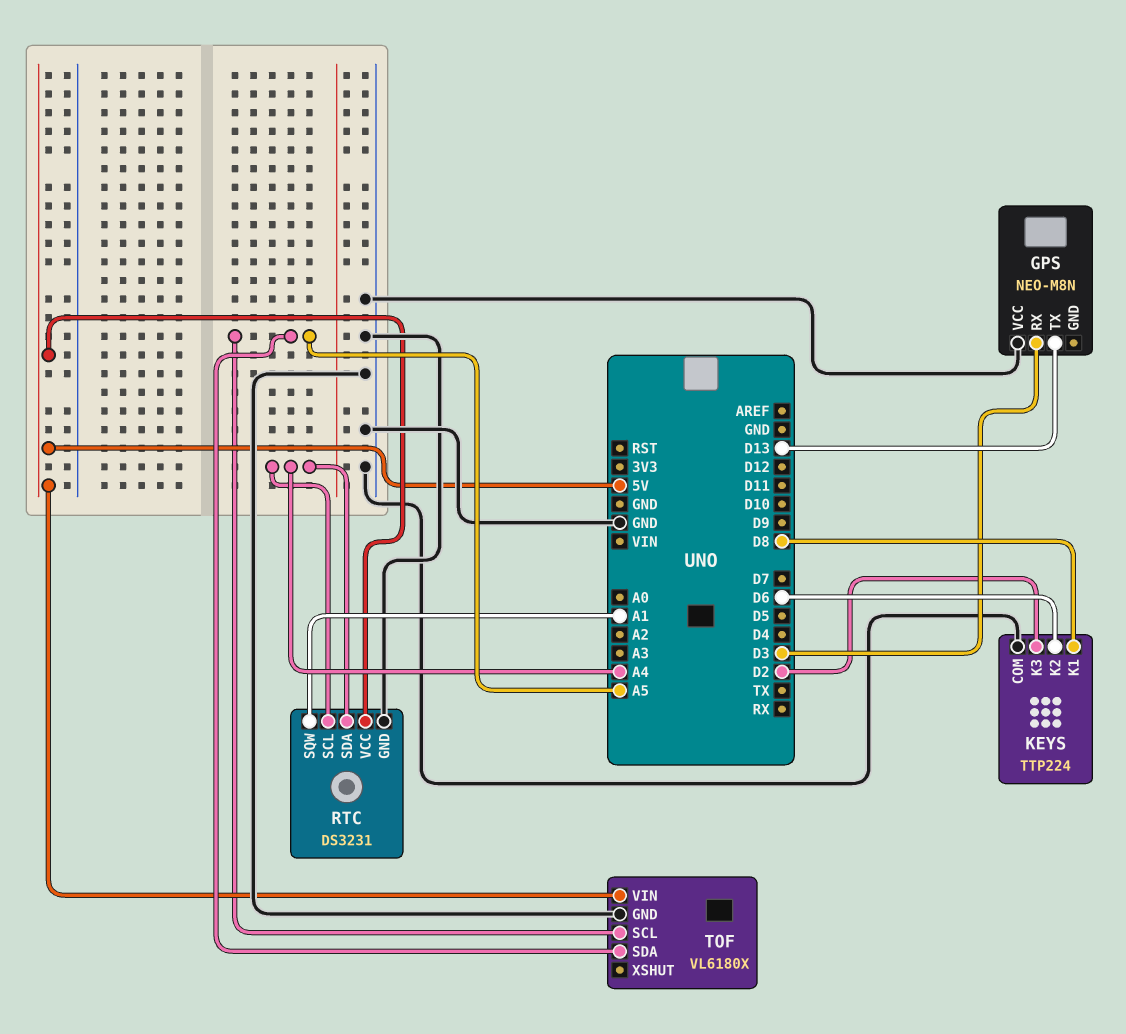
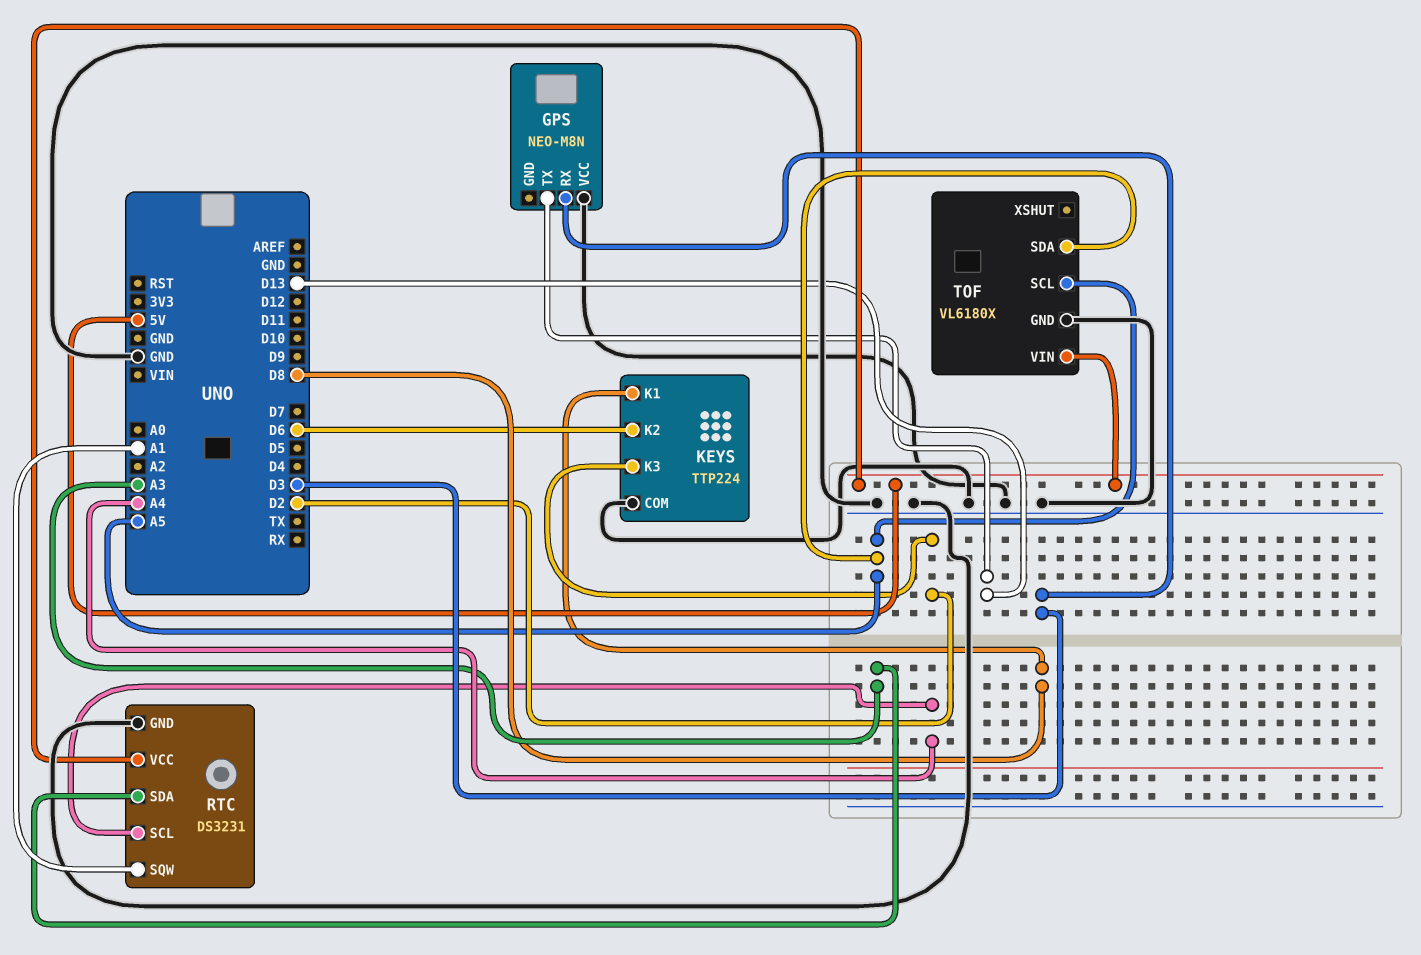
RTC pin SDA: A4 -> A3

